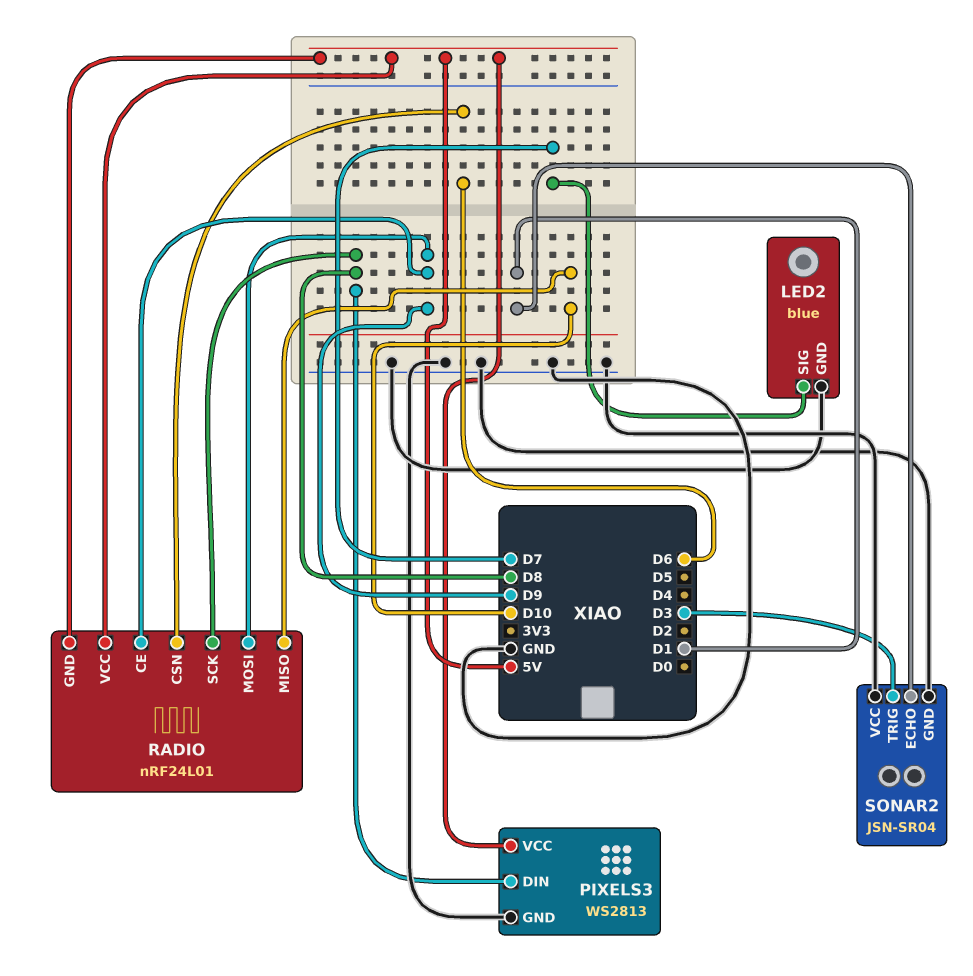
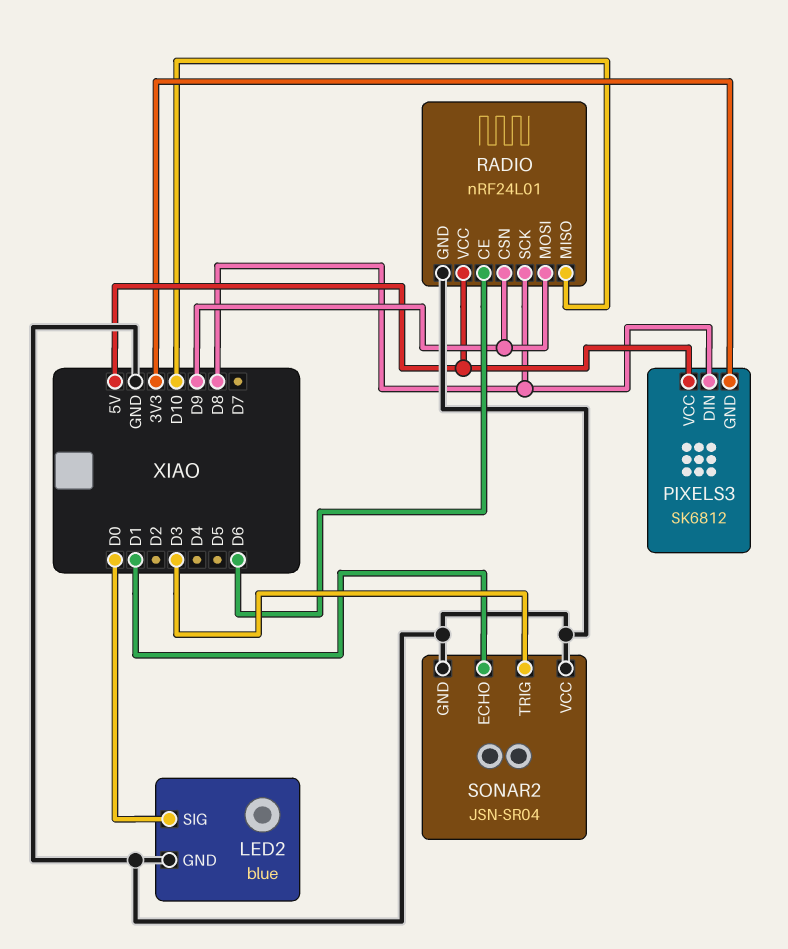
LED2 pin SIG: D7 -> D0
PIXELS3: WS2813 -> SK6812
PIXELS3 pin GND: GND -> 3V3
RADIO pin CE: D9 -> D6
RADIO pin CSN: D6 -> D9
RADIO pin GND: 5V -> GND

